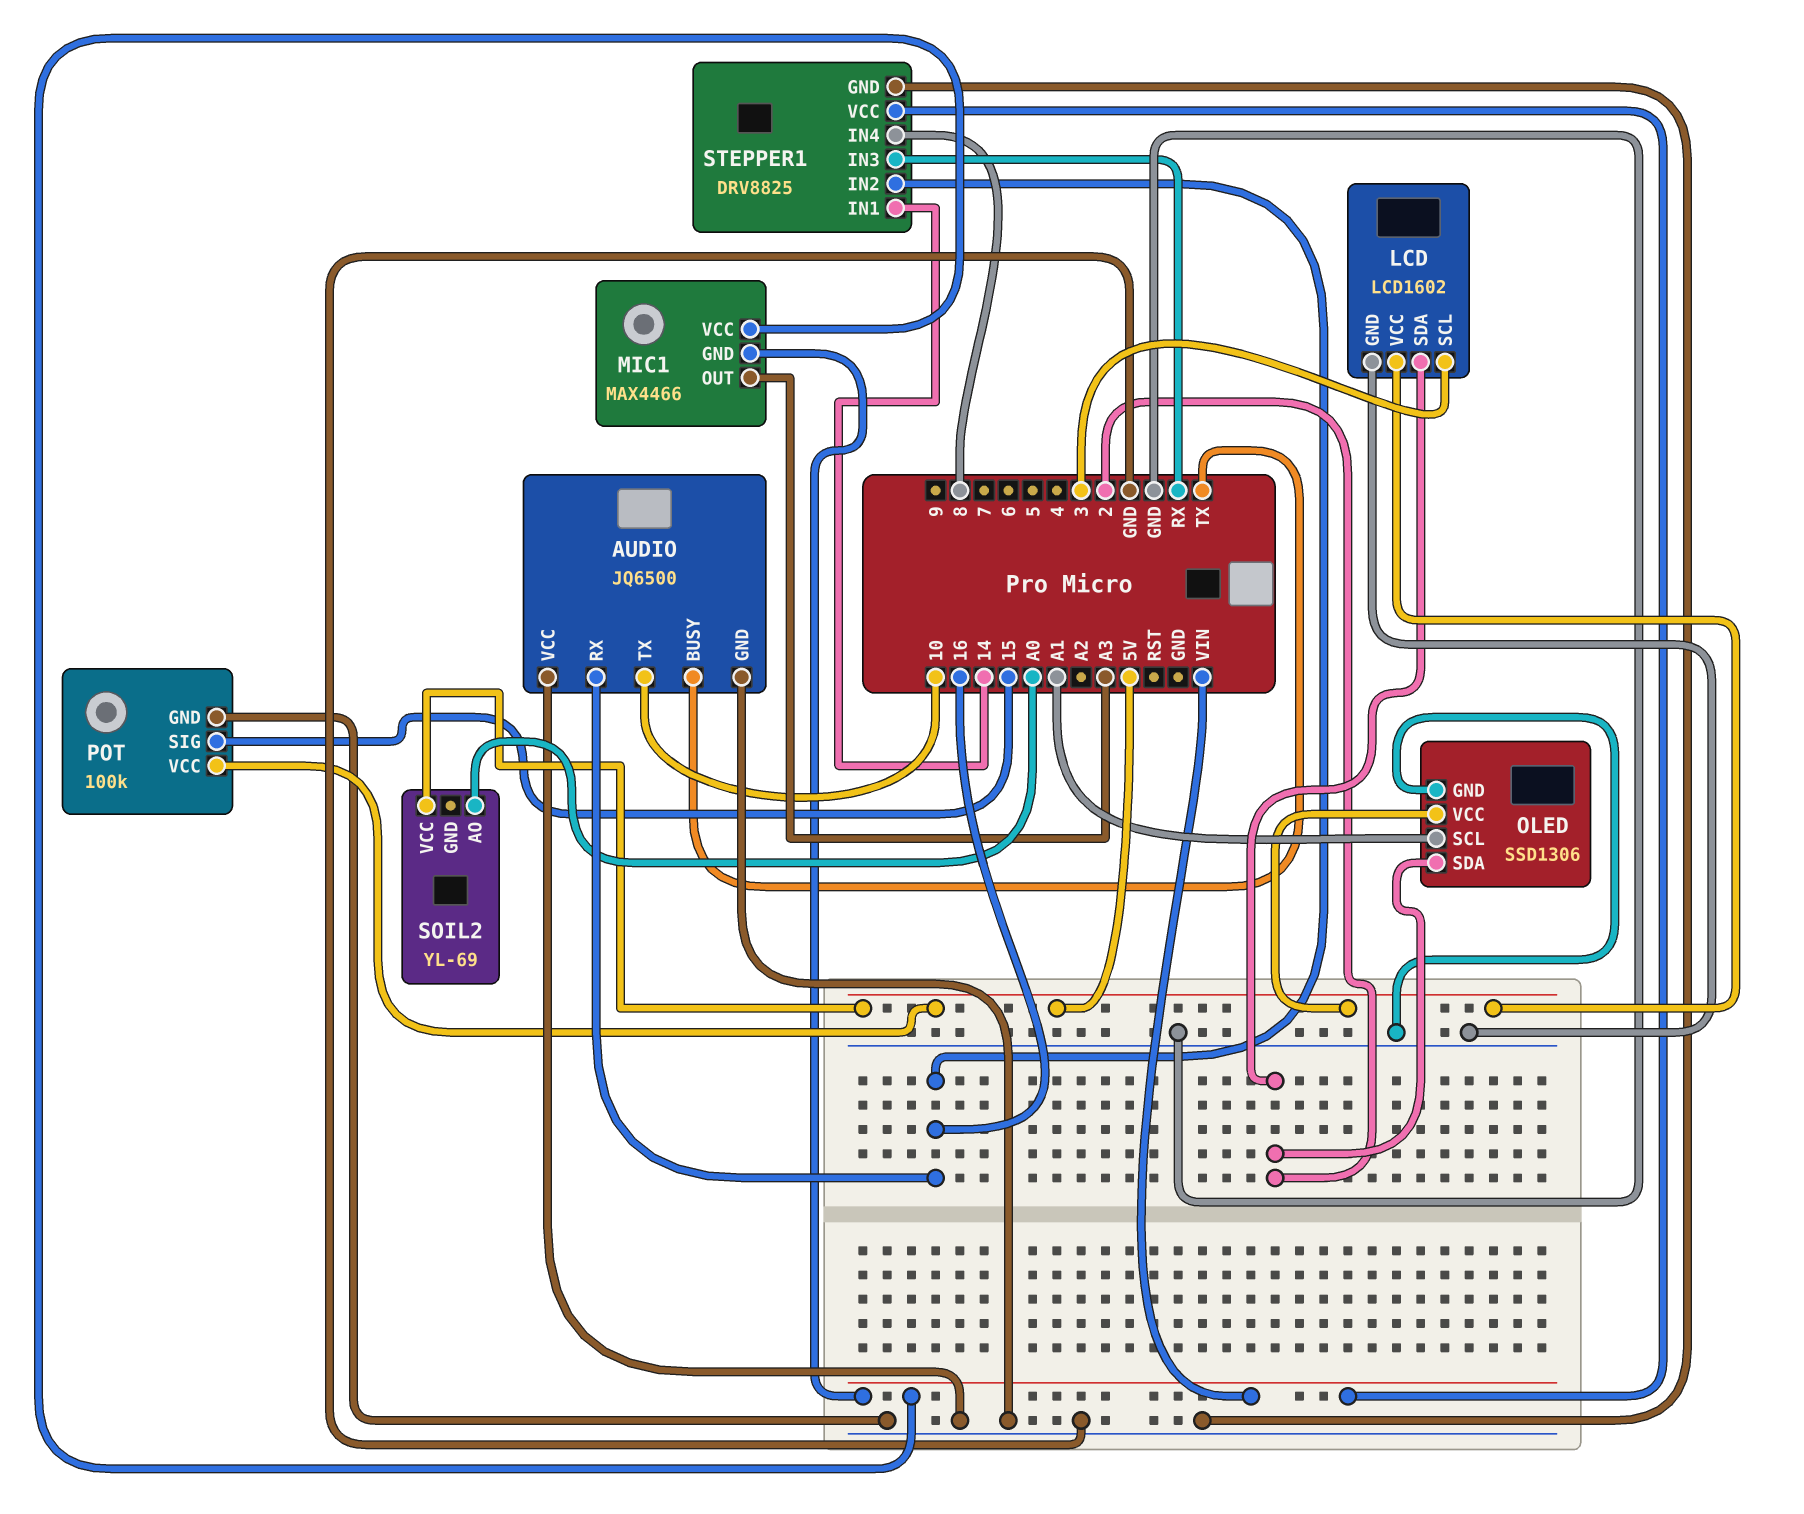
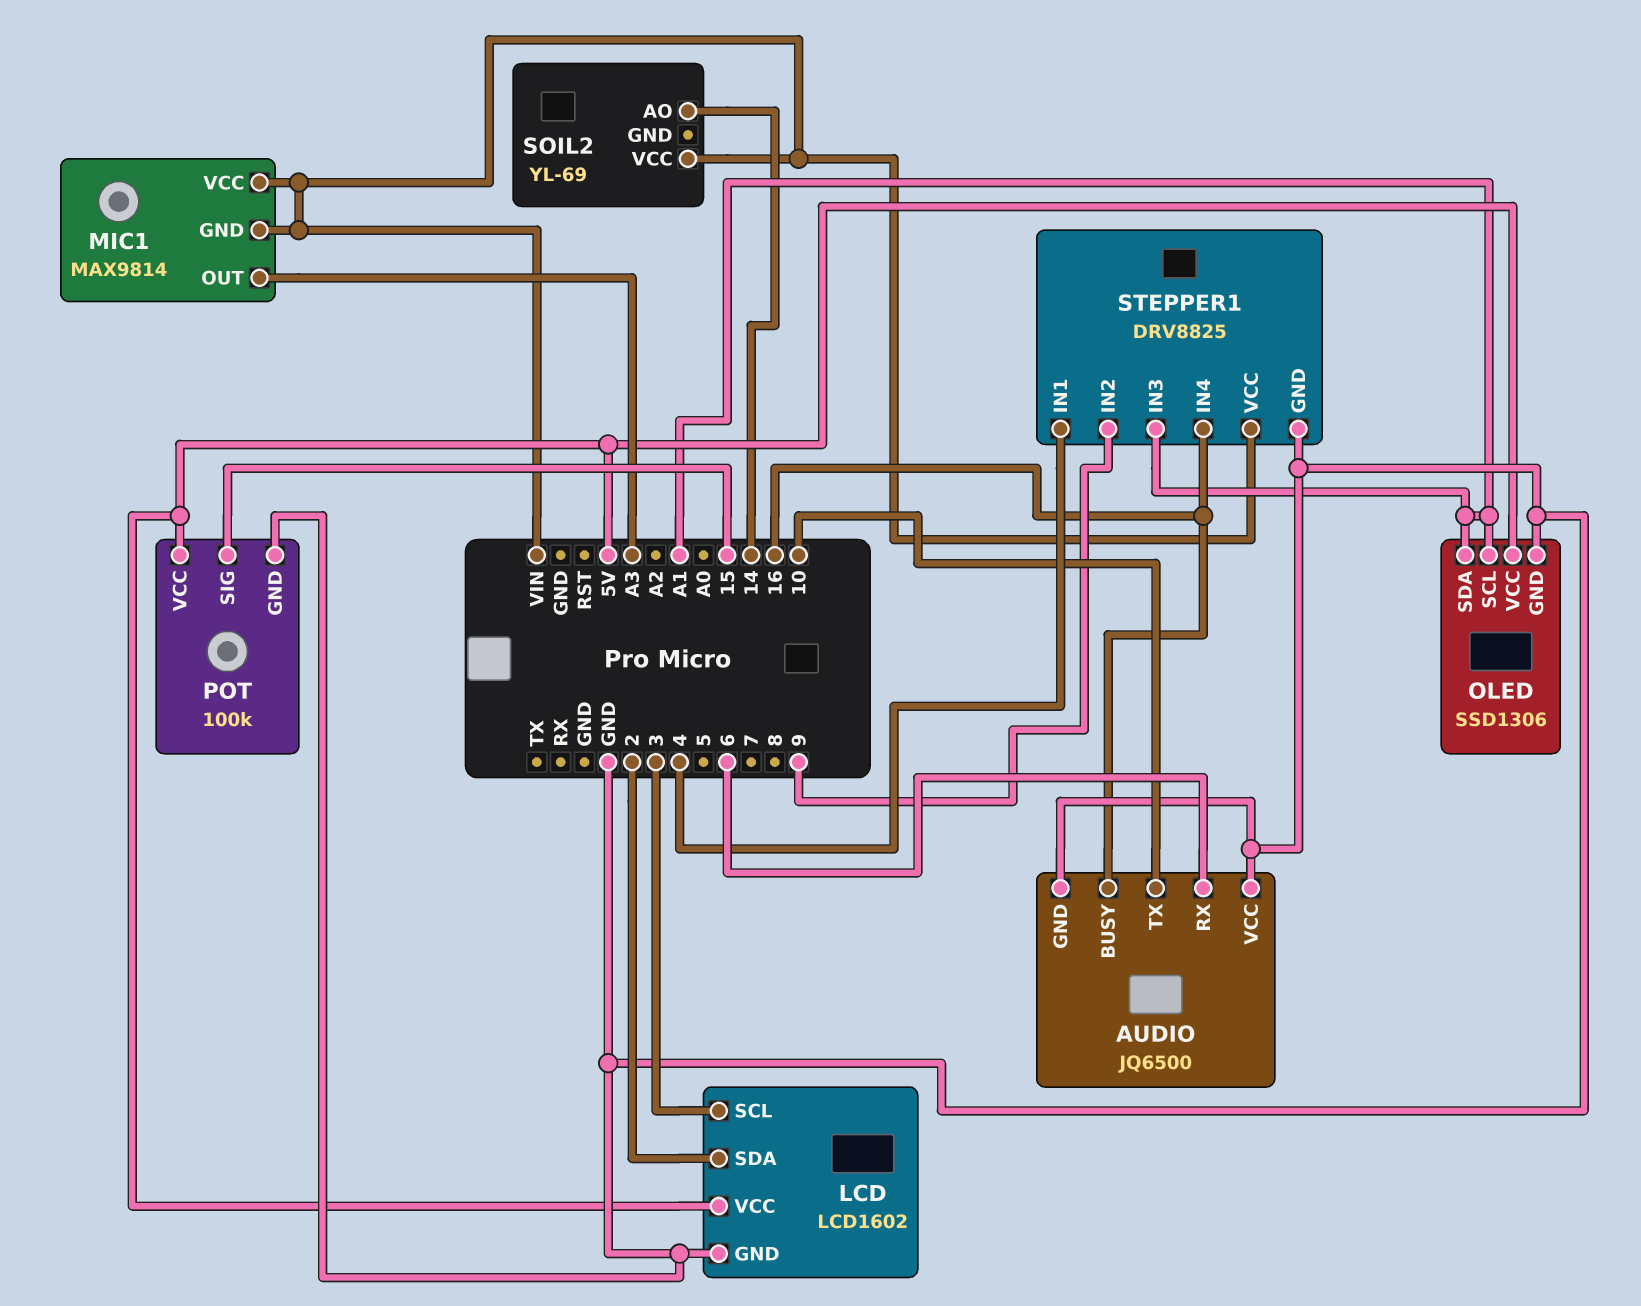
AUDIO pin BUSY: TX -> 16
AUDIO pin RX: 16 -> 6
MIC1: MAX4466 -> MAX9814
OLED pin SDA: 2 -> A1
SOIL2 pin AO: A0 -> 14
SOIL2 pin VCC: 5V -> VIN
STEPPER1 pin IN1: 14 -> 4
STEPPER1 pin IN2: 16 -> 9
STEPPER1 pin IN3: RX -> A1
STEPPER1 pin IN4: 8 -> 16

